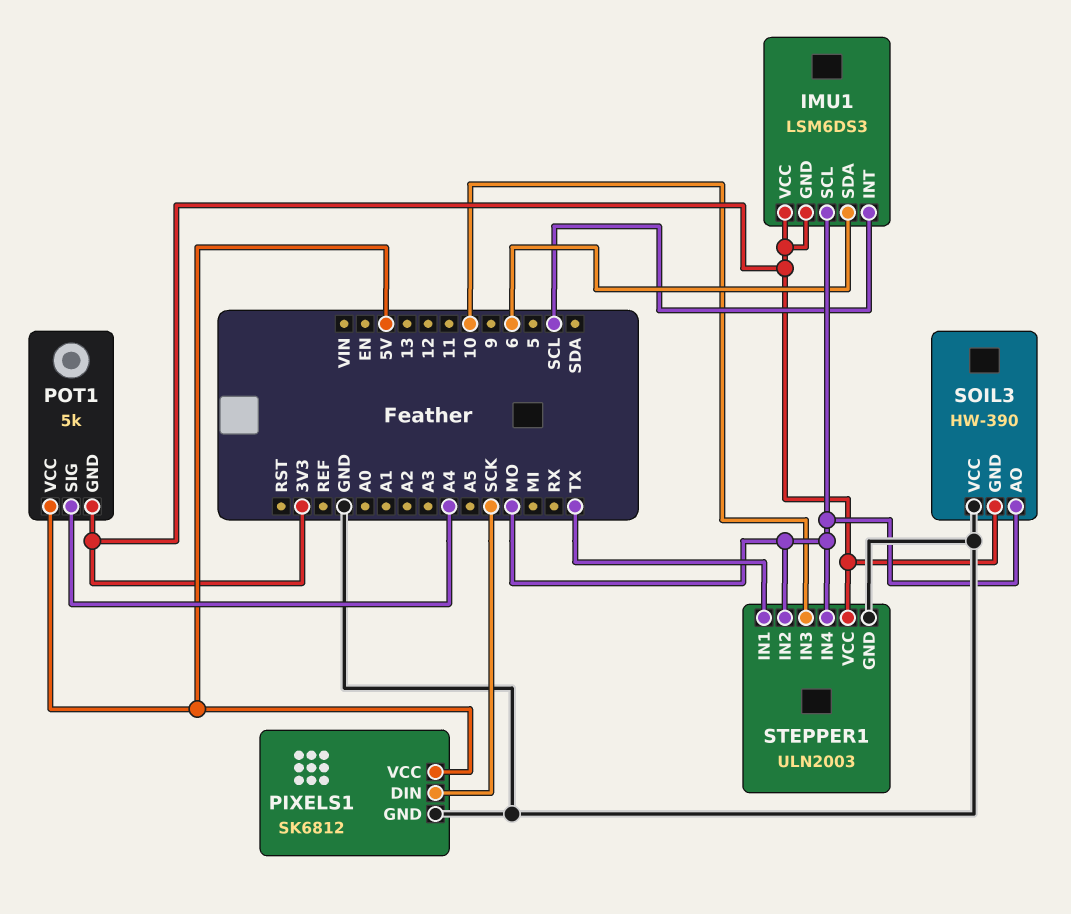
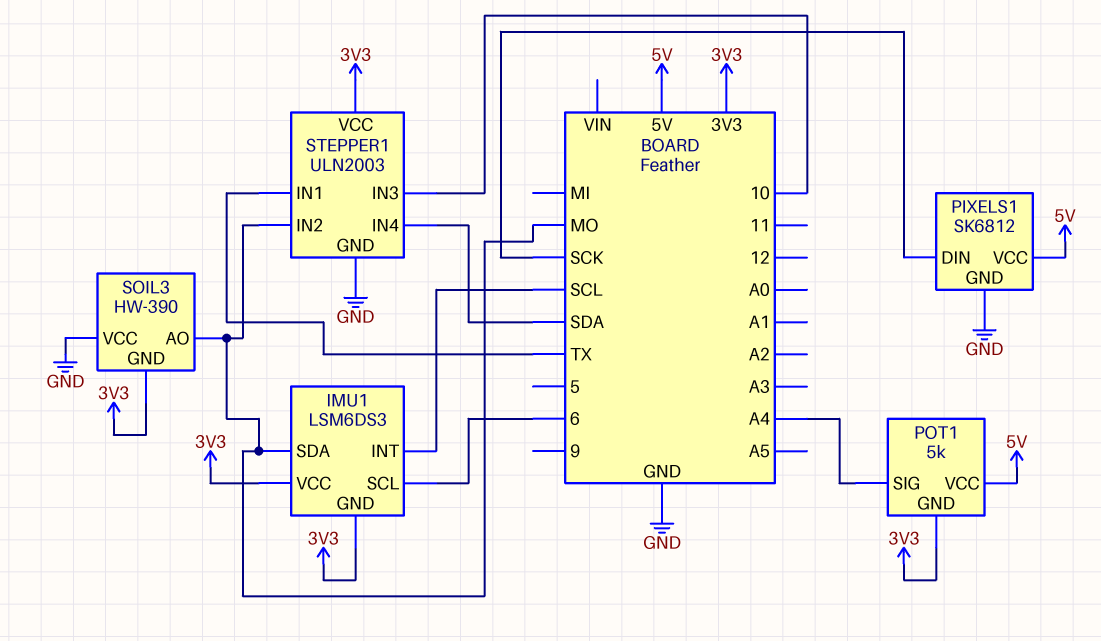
IMU1 pin SCL: MO -> 6
IMU1 pin SDA: 6 -> MO
STEPPER1 pin IN4: MO -> SDA

